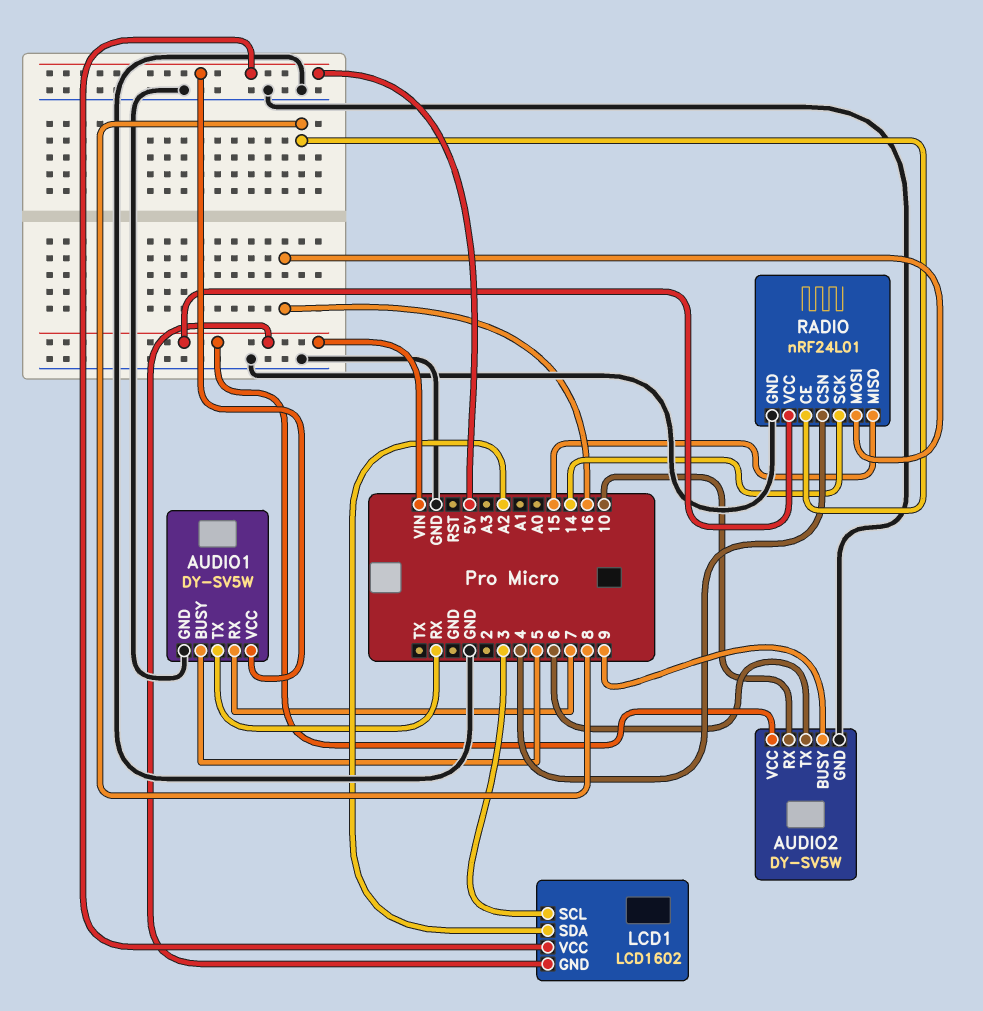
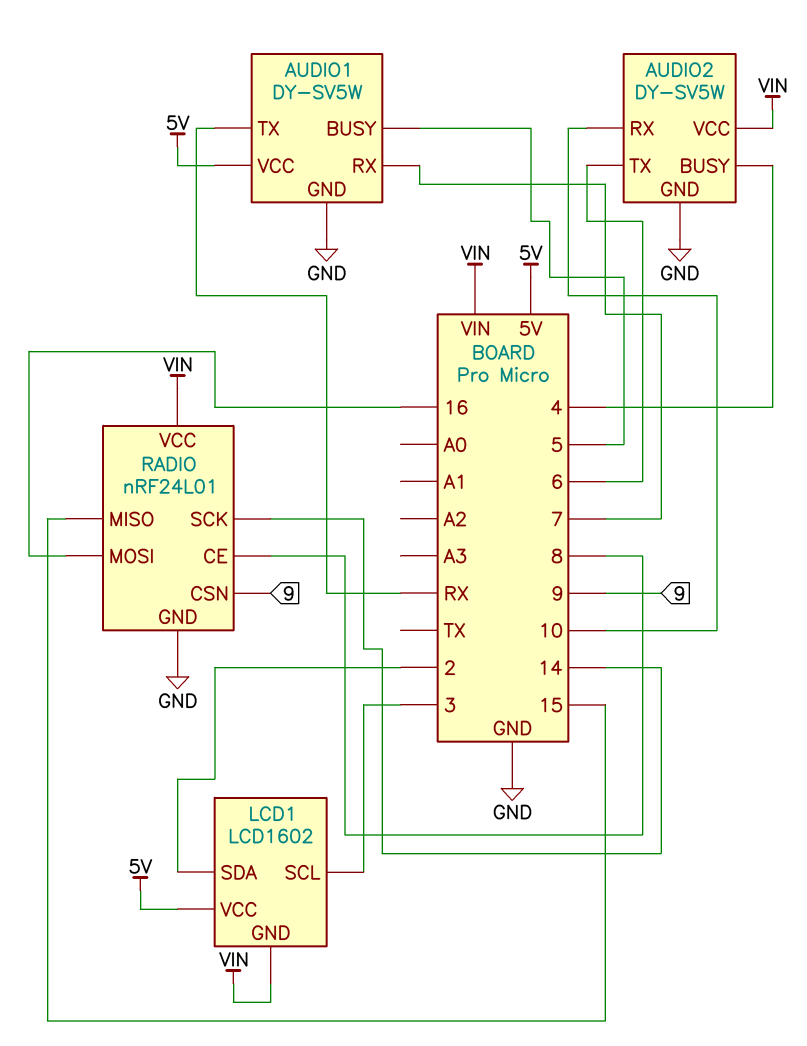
AUDIO2 pin BUSY: 9 -> 4
LCD1 pin SDA: A2 -> 2
RADIO pin CSN: 4 -> 9

